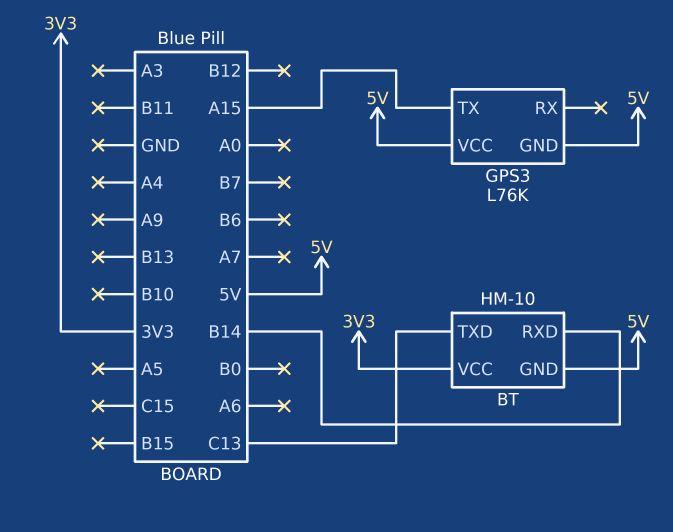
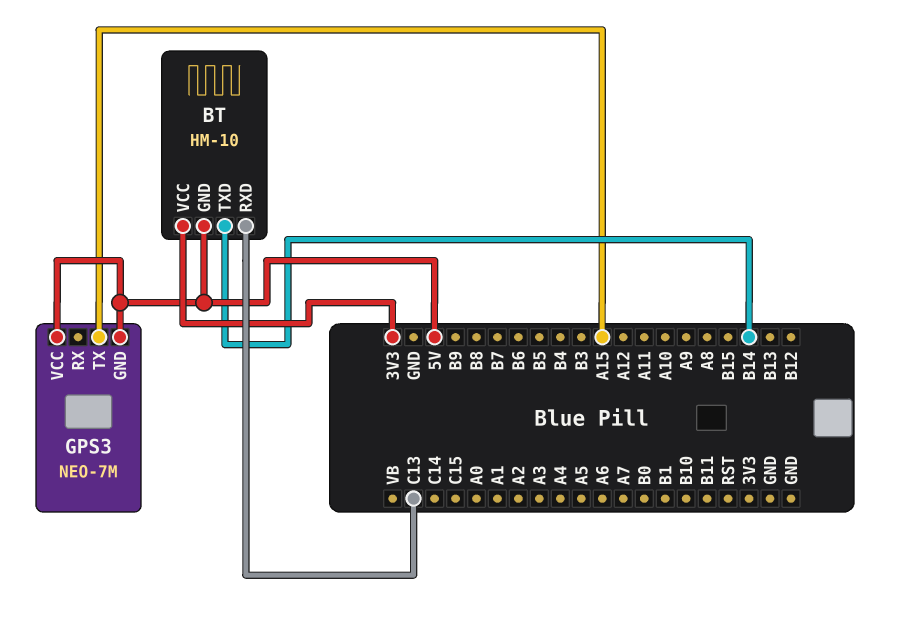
BT pin RXD: B14 -> C13
BT pin TXD: C13 -> B14
GPS3: L76K -> NEO-7M

